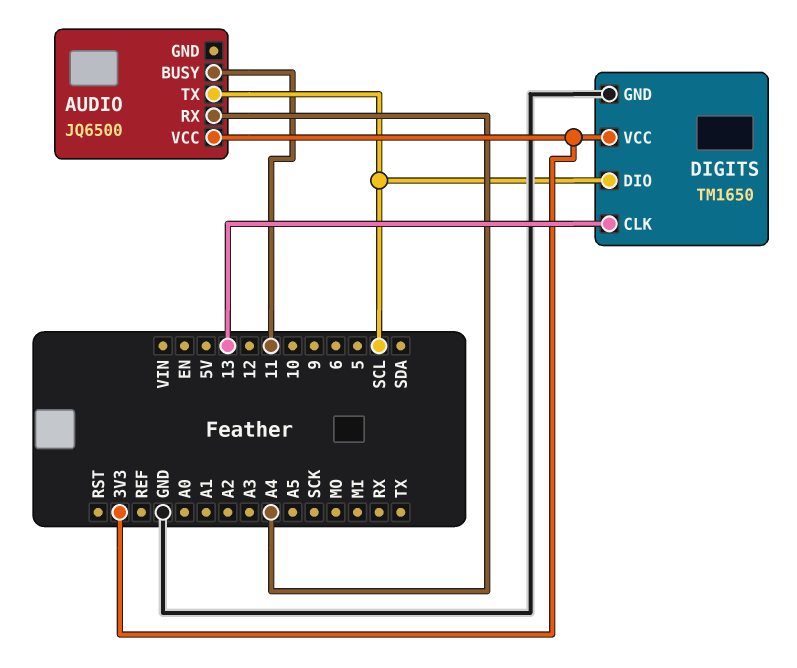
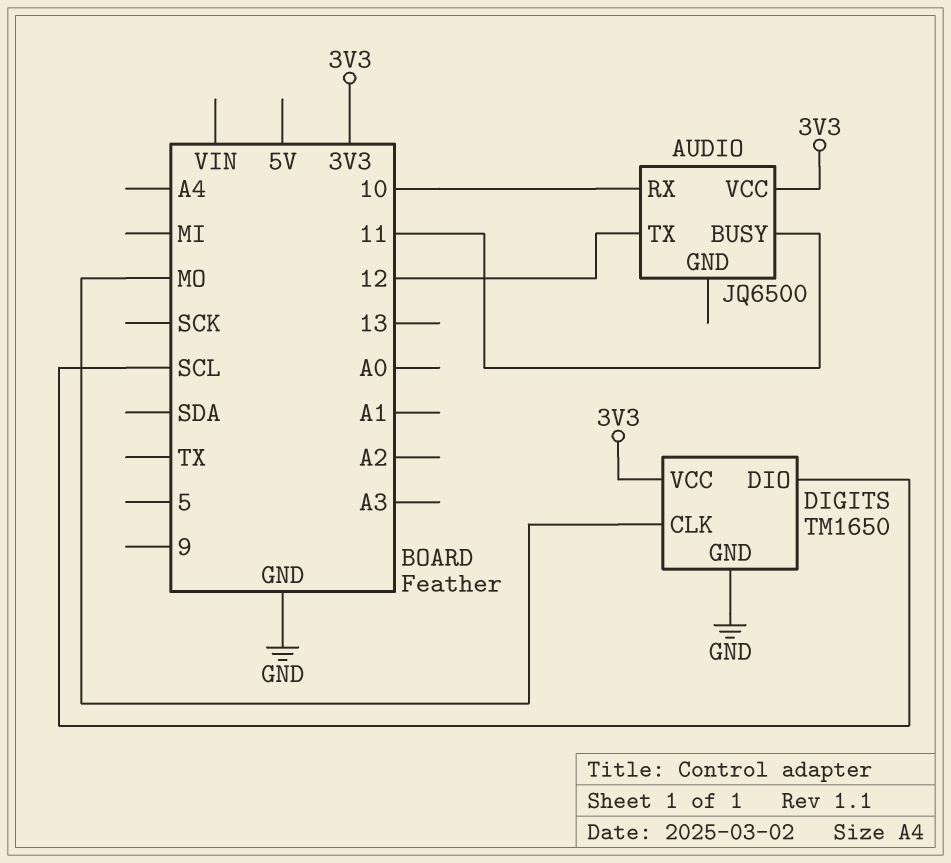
AUDIO pin RX: A4 -> 10
AUDIO pin TX: SCL -> 12
DIGITS pin CLK: 13 -> MO

